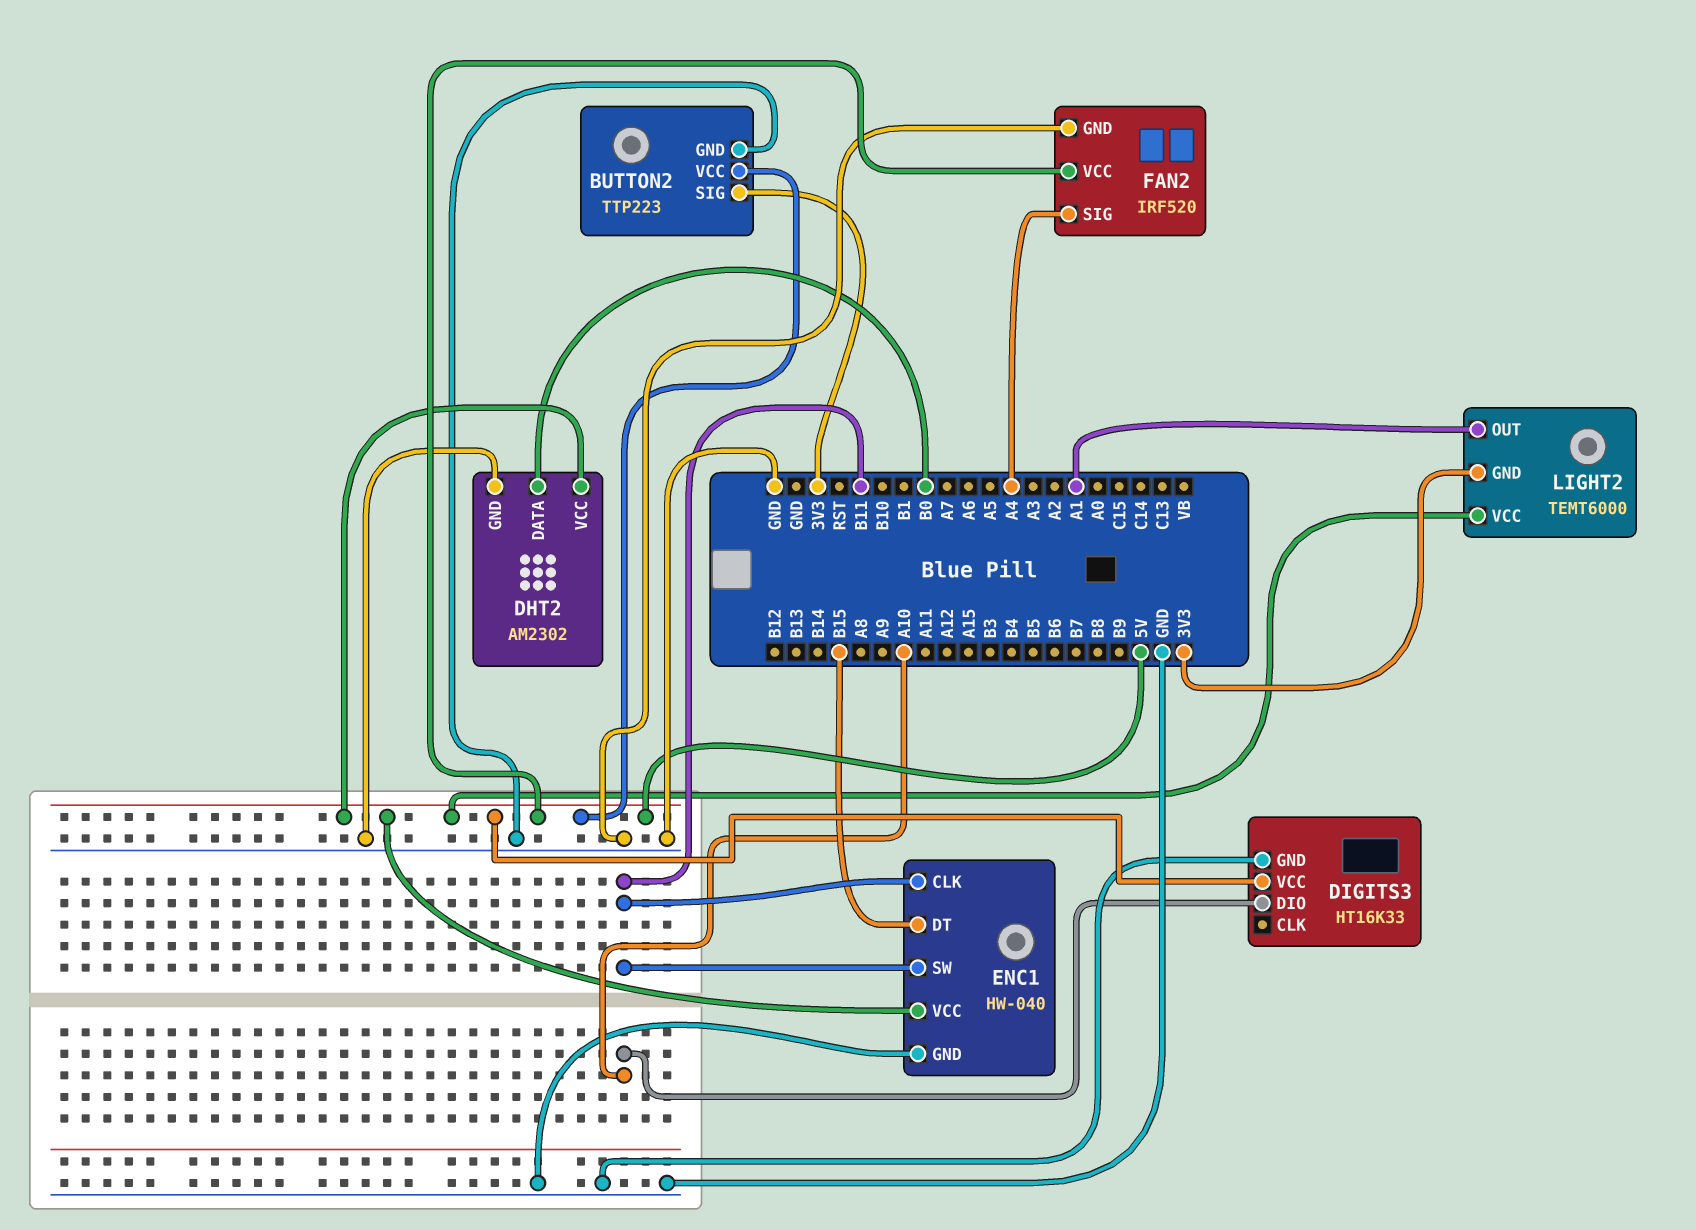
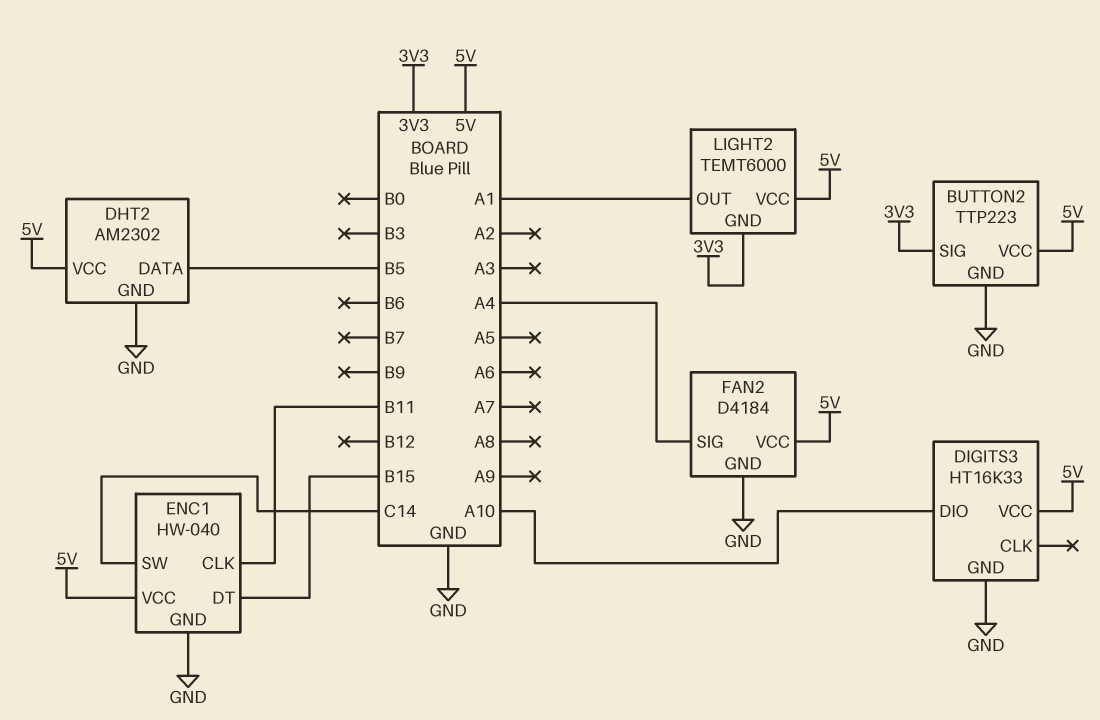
DHT2 pin DATA: B0 -> B5
ENC1 pin SW: B11 -> C14
FAN2: IRF520 -> D4184

